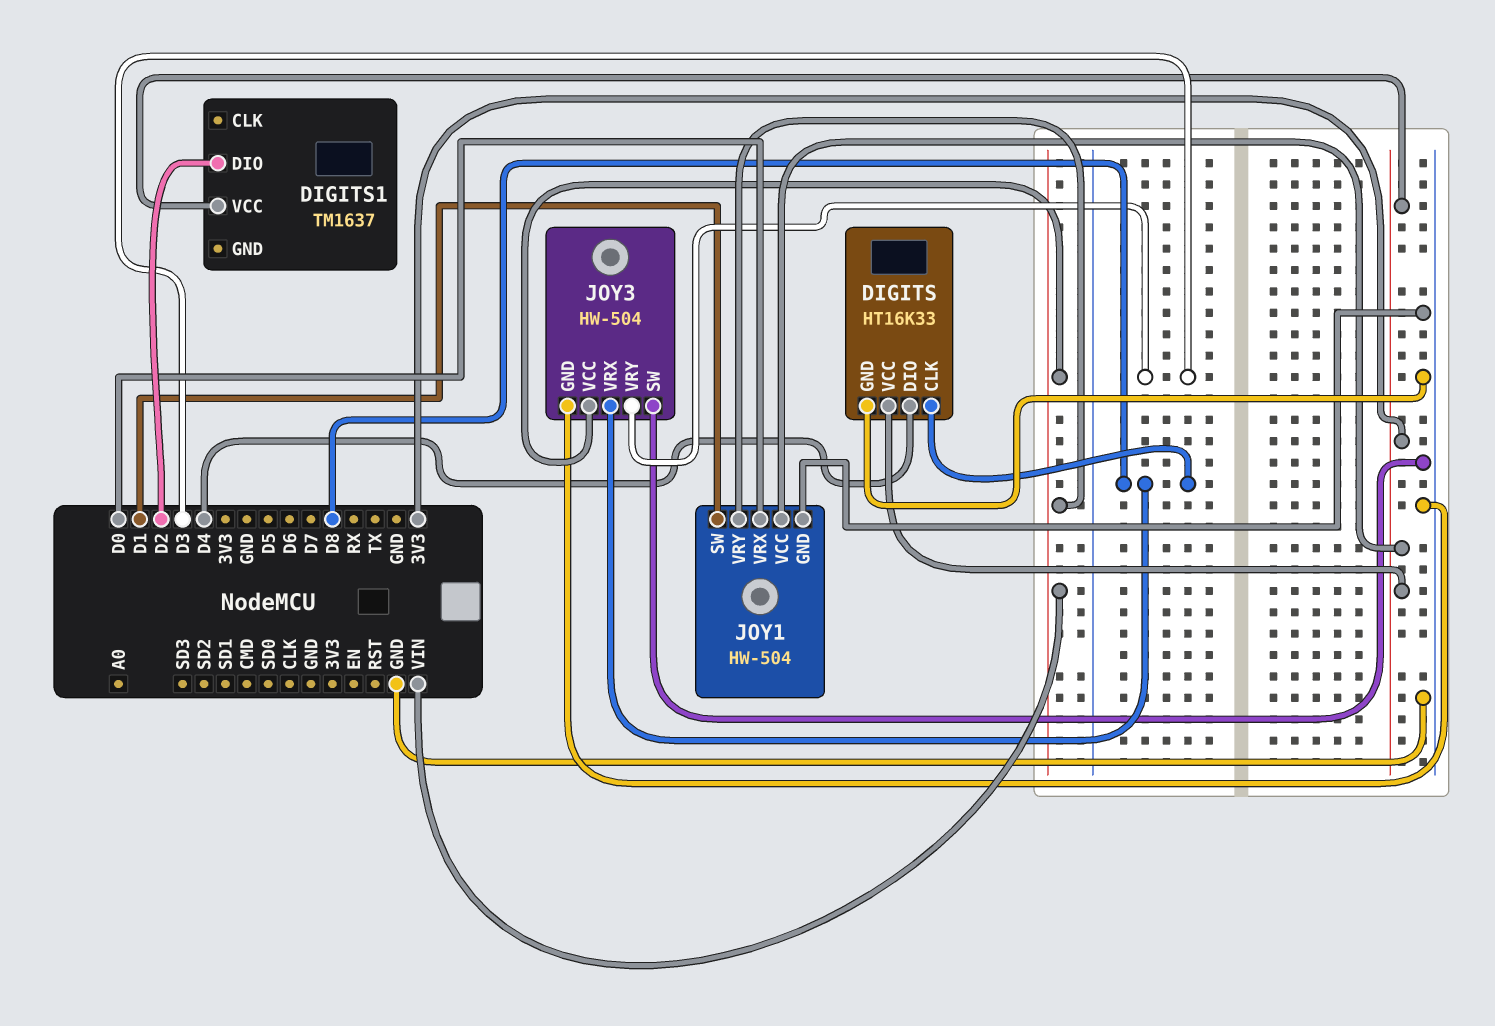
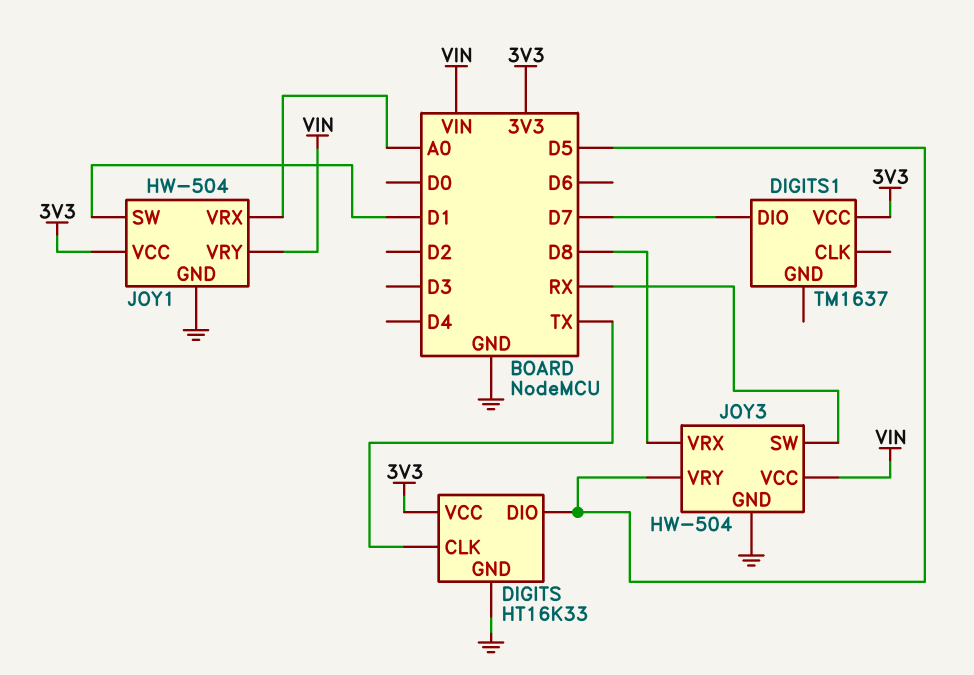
DIGITS pin CLK: D8 -> TX
DIGITS pin DIO: D4 -> D5
DIGITS1 pin DIO: D2 -> D7
JOY1 pin VRX: D0 -> A0
JOY3 pin SW: GND -> RX
JOY3 pin VRY: D3 -> D5

